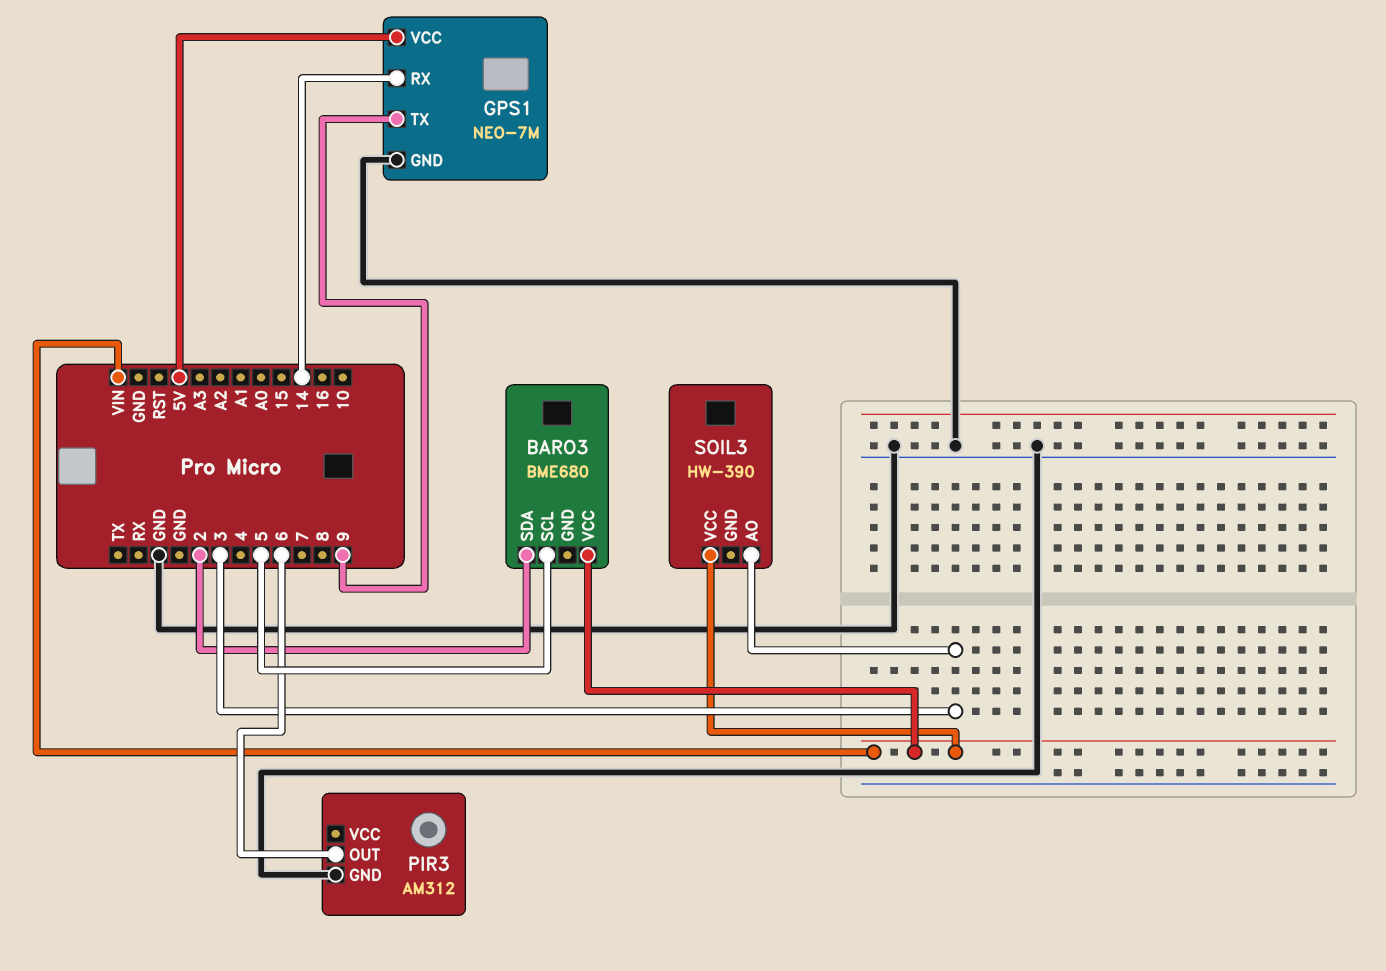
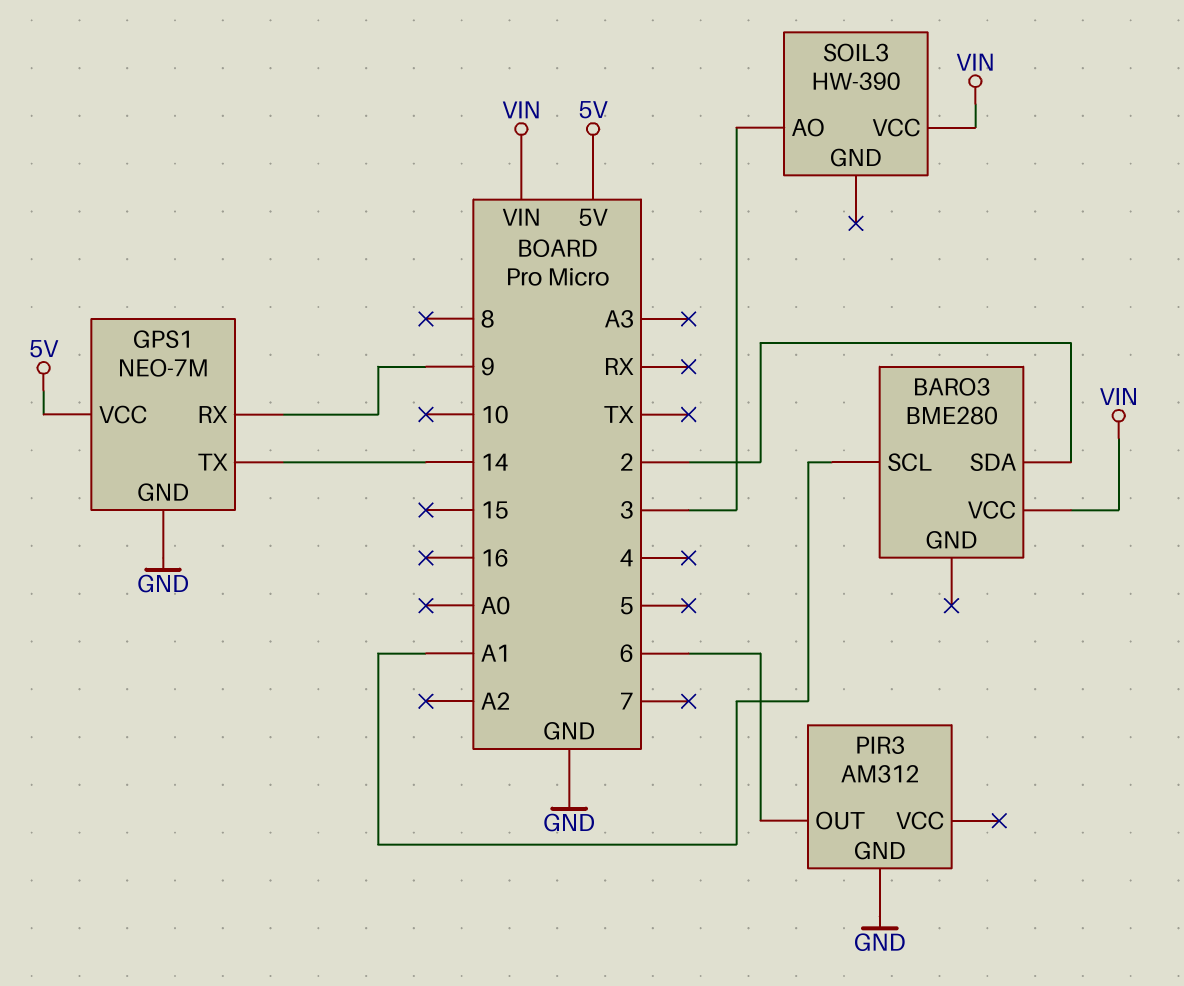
BARO3: BME680 -> BME280
BARO3 pin SCL: 5 -> A1
GPS1 pin RX: 14 -> 9
GPS1 pin TX: 9 -> 14

